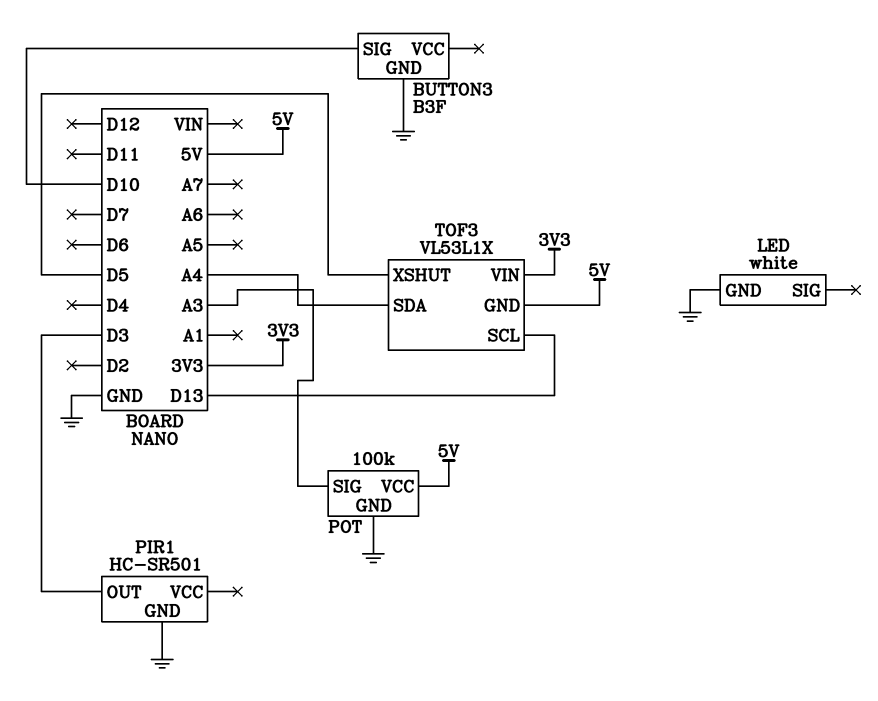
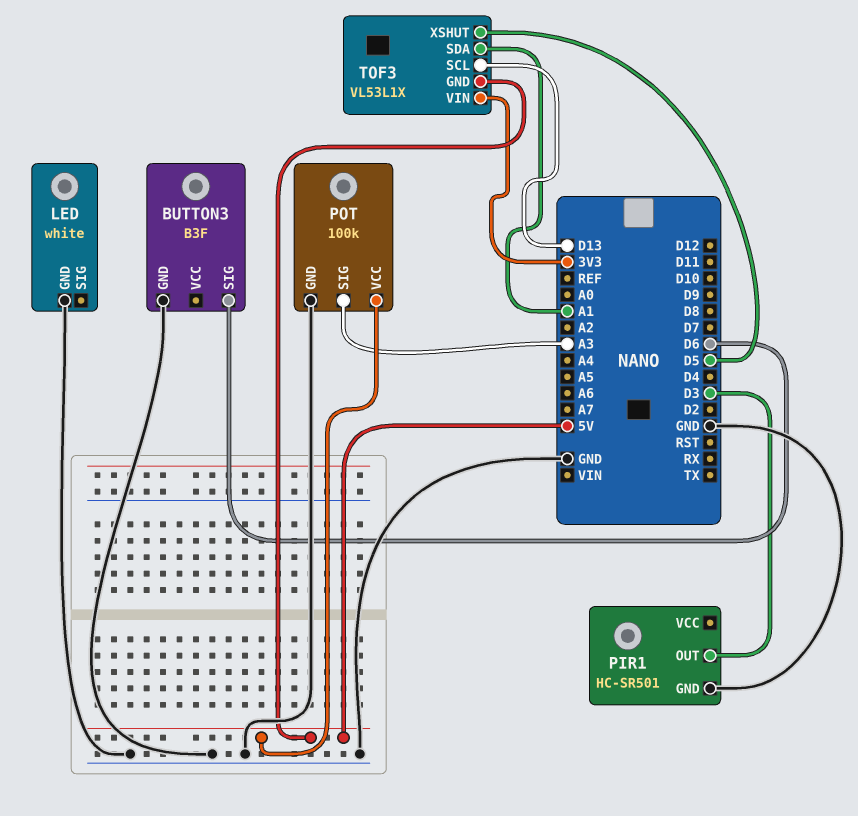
BUTTON3 pin SIG: D10 -> D6
TOF3 pin SDA: A4 -> A1

